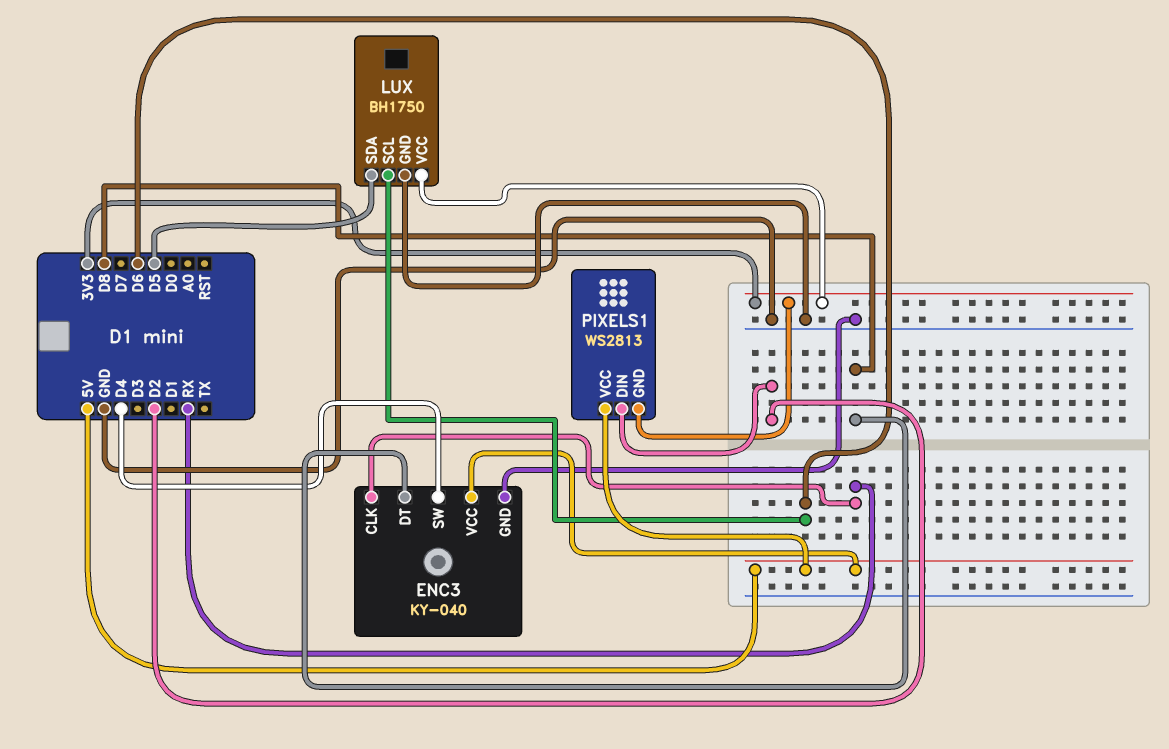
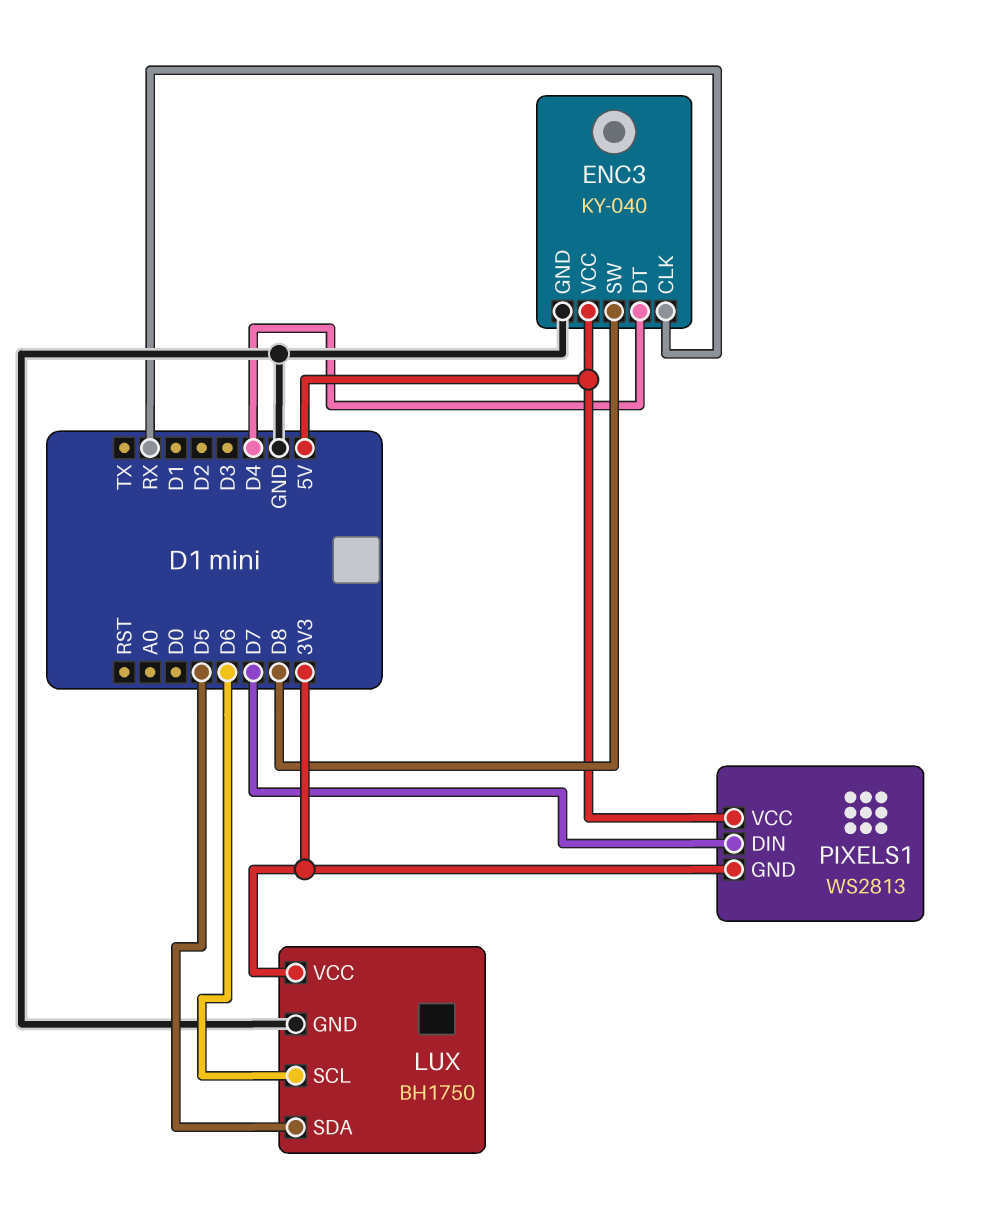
ENC3 pin DT: D8 -> D4
ENC3 pin SW: D4 -> D8
PIXELS1 pin DIN: D2 -> D7

